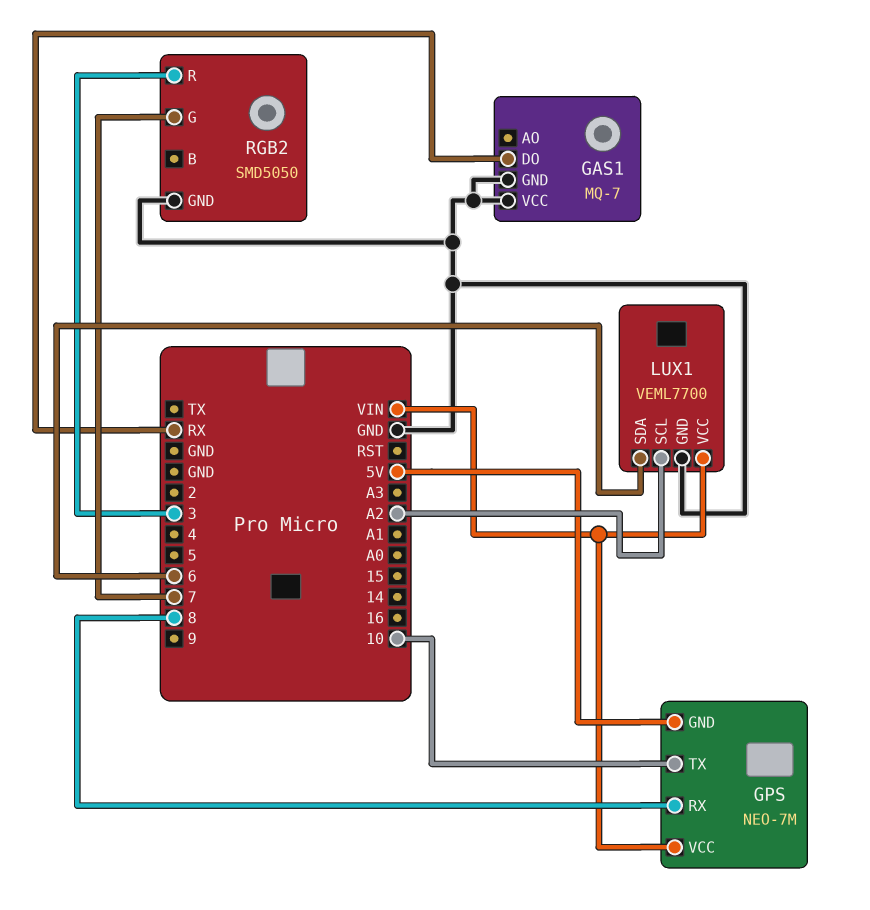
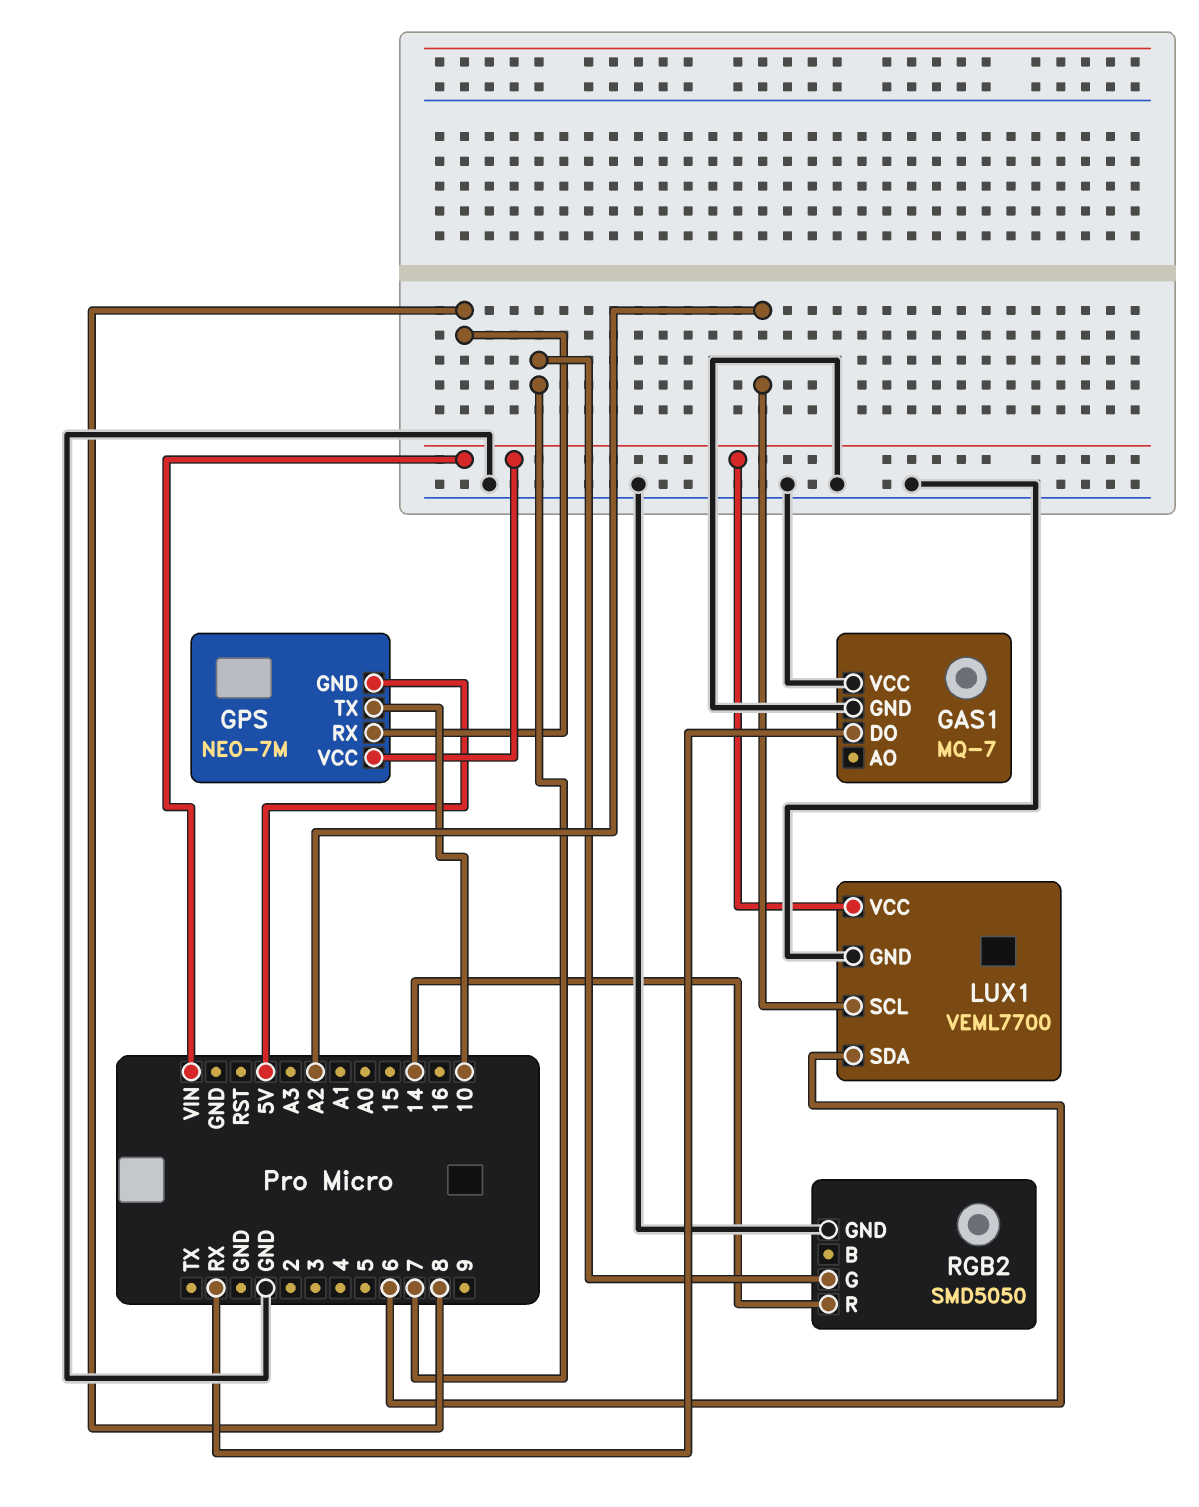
RGB2 pin R: 3 -> 14

